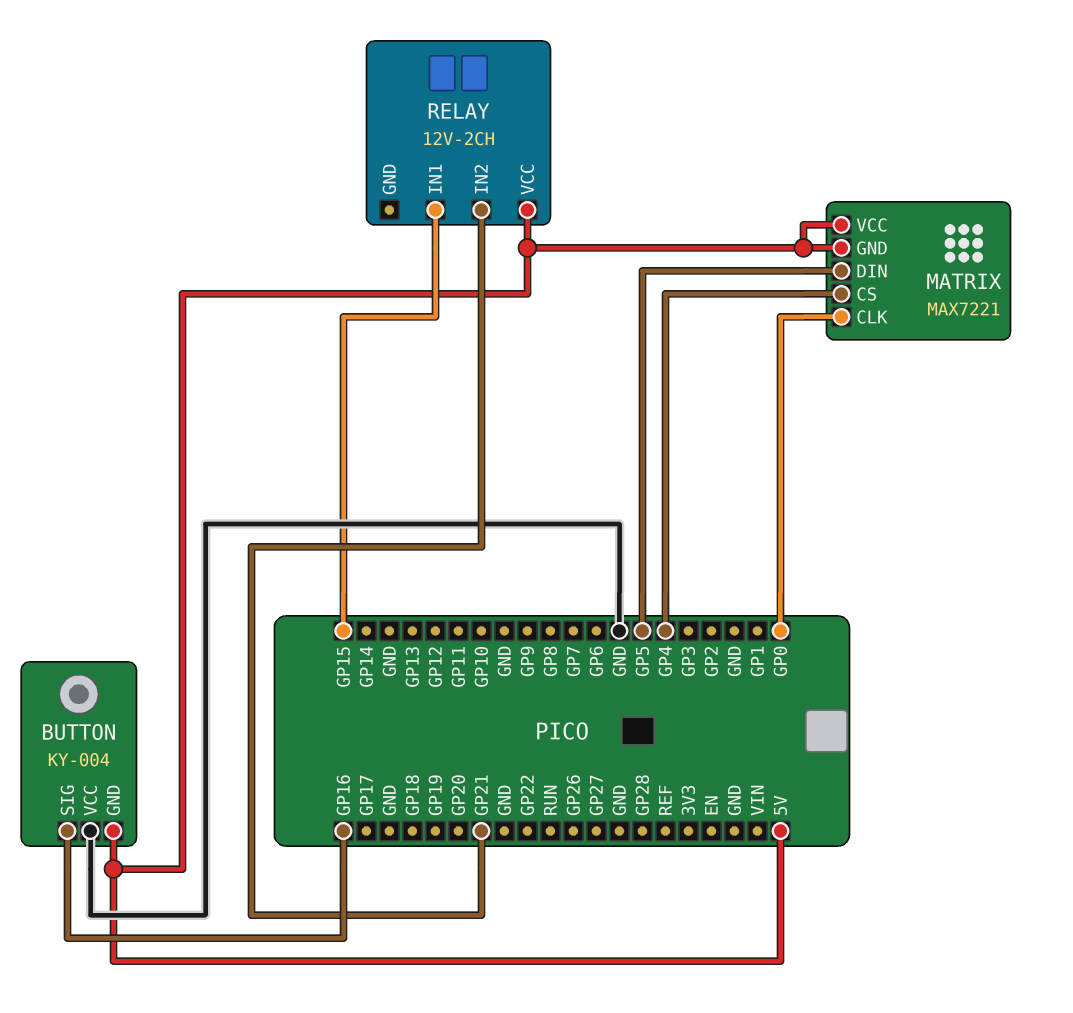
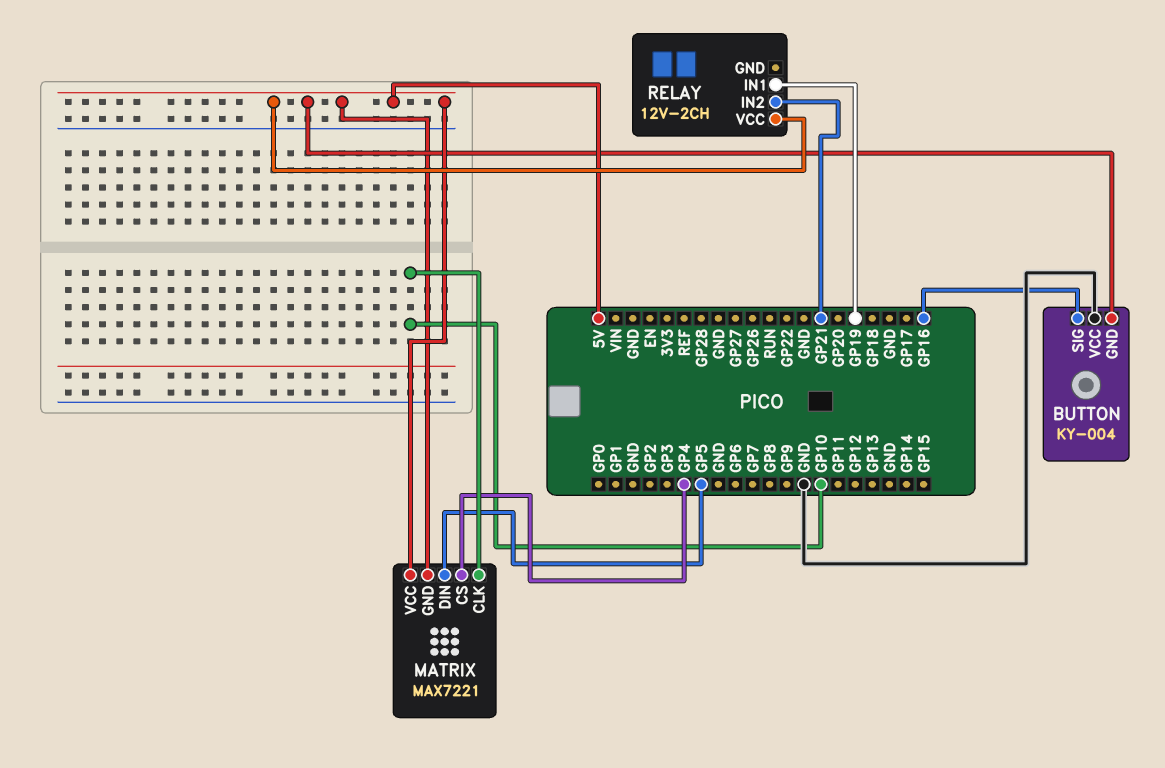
MATRIX pin CLK: GP0 -> GP10
RELAY pin IN1: GP15 -> GP19

